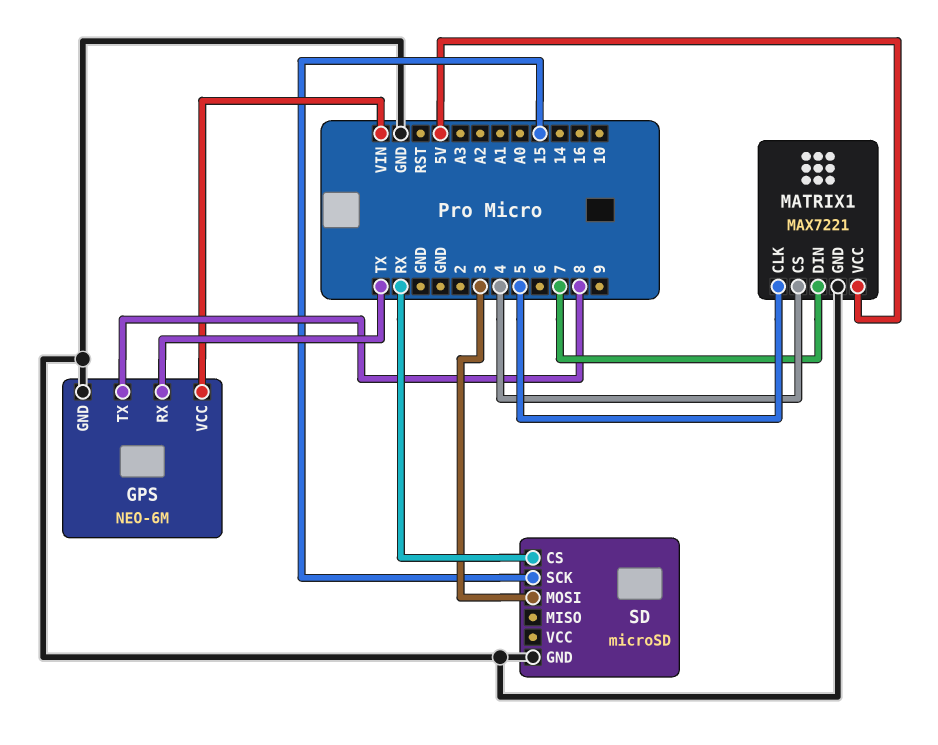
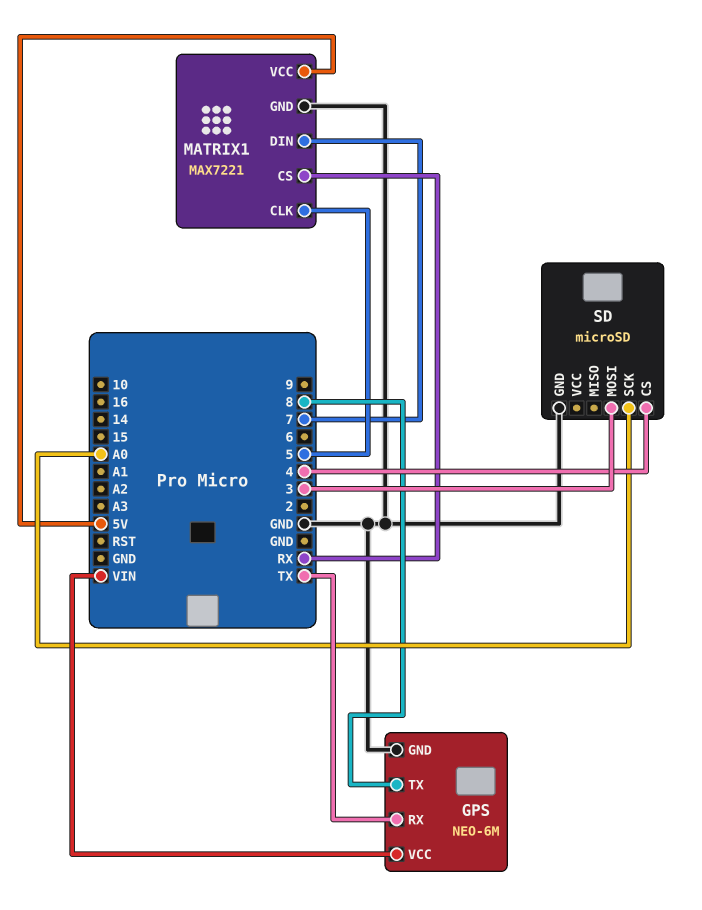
MATRIX1 pin CS: 4 -> RX
SD pin CS: RX -> 4
SD pin SCK: 15 -> A0

